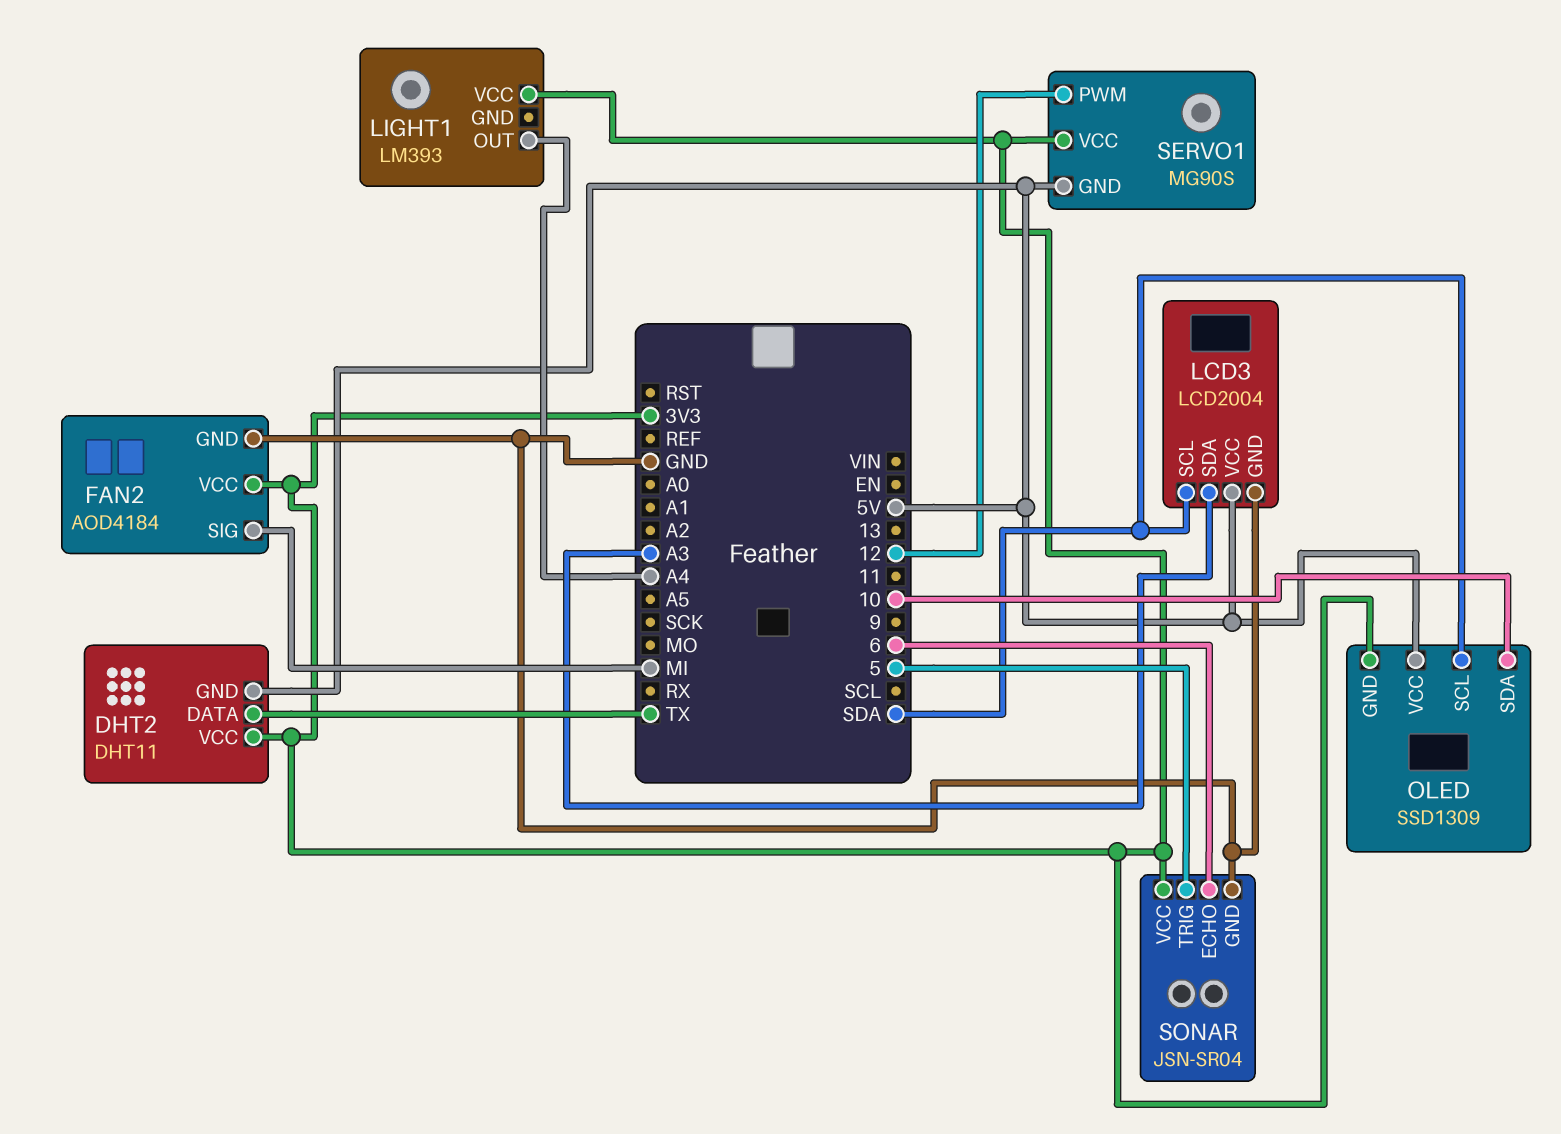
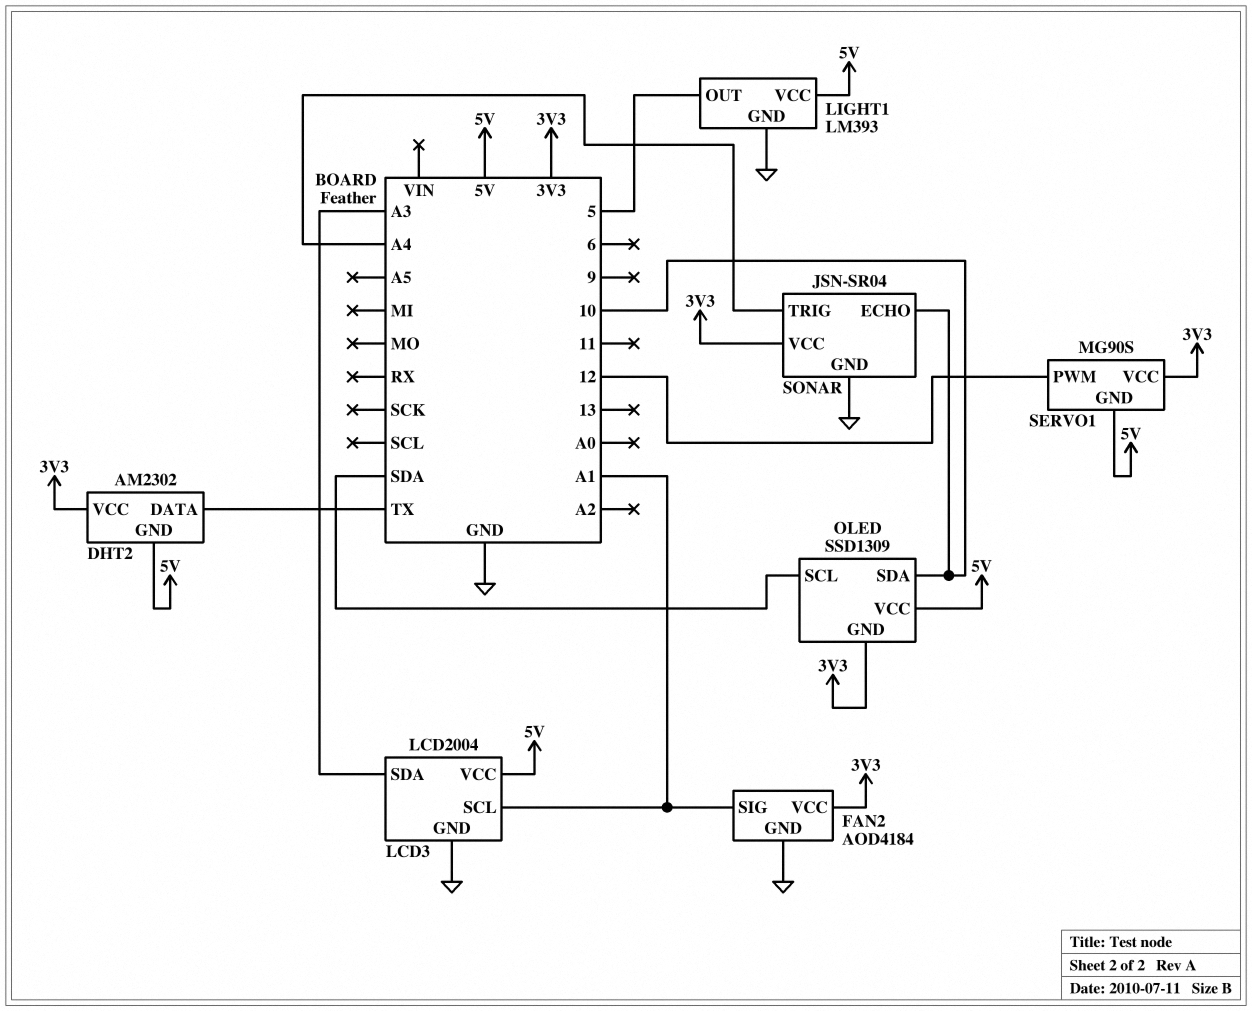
DHT2: DHT11 -> AM2302
FAN2 pin SIG: MI -> A1
LCD3 pin SCL: SDA -> A1
LIGHT1 pin GND: none -> GND
LIGHT1 pin OUT: A4 -> 5
LIGHT1 pin VCC: 3V3 -> 5V
SONAR pin ECHO: 6 -> 10
SONAR pin TRIG: 5 -> A4

